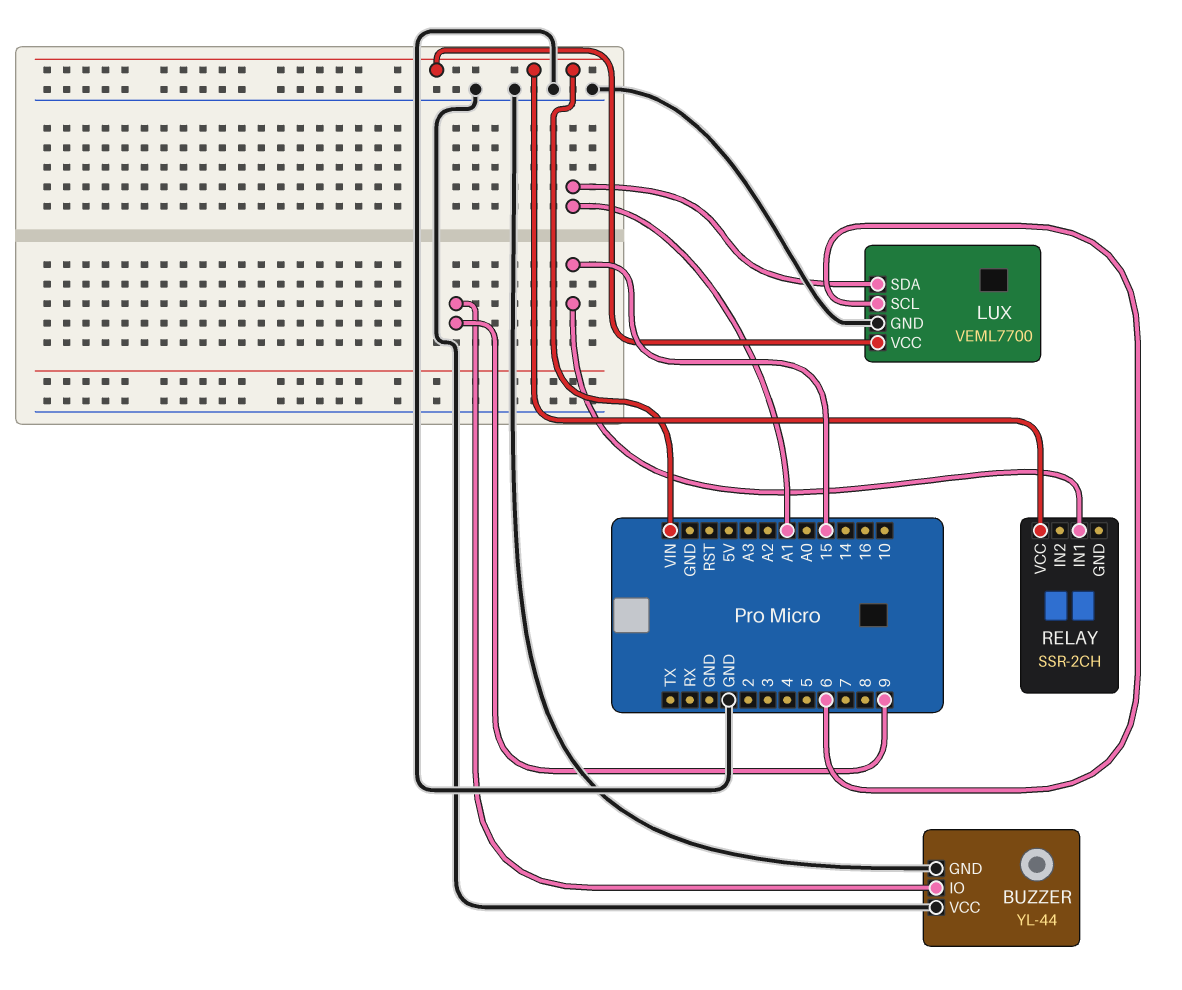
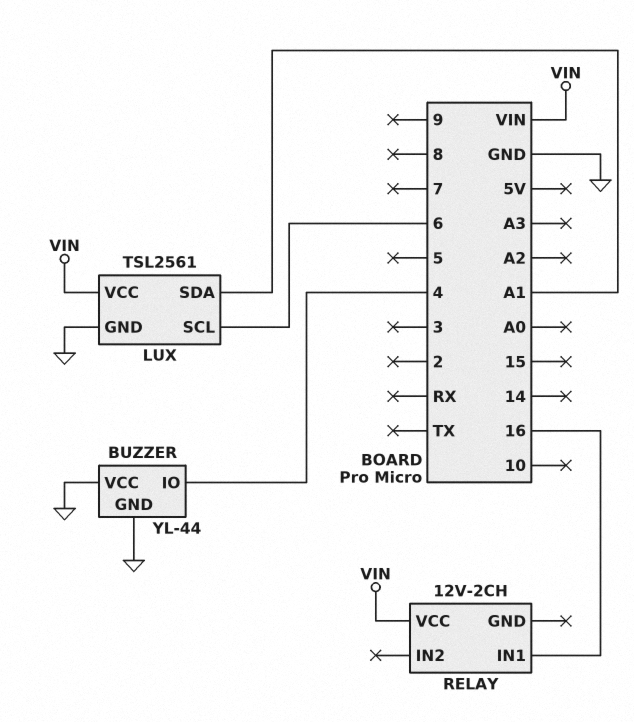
BUZZER pin IO: 9 -> 4
LUX: VEML7700 -> TSL2561
RELAY: SSR-2CH -> 12V-2CH
RELAY pin IN1: 15 -> 16

